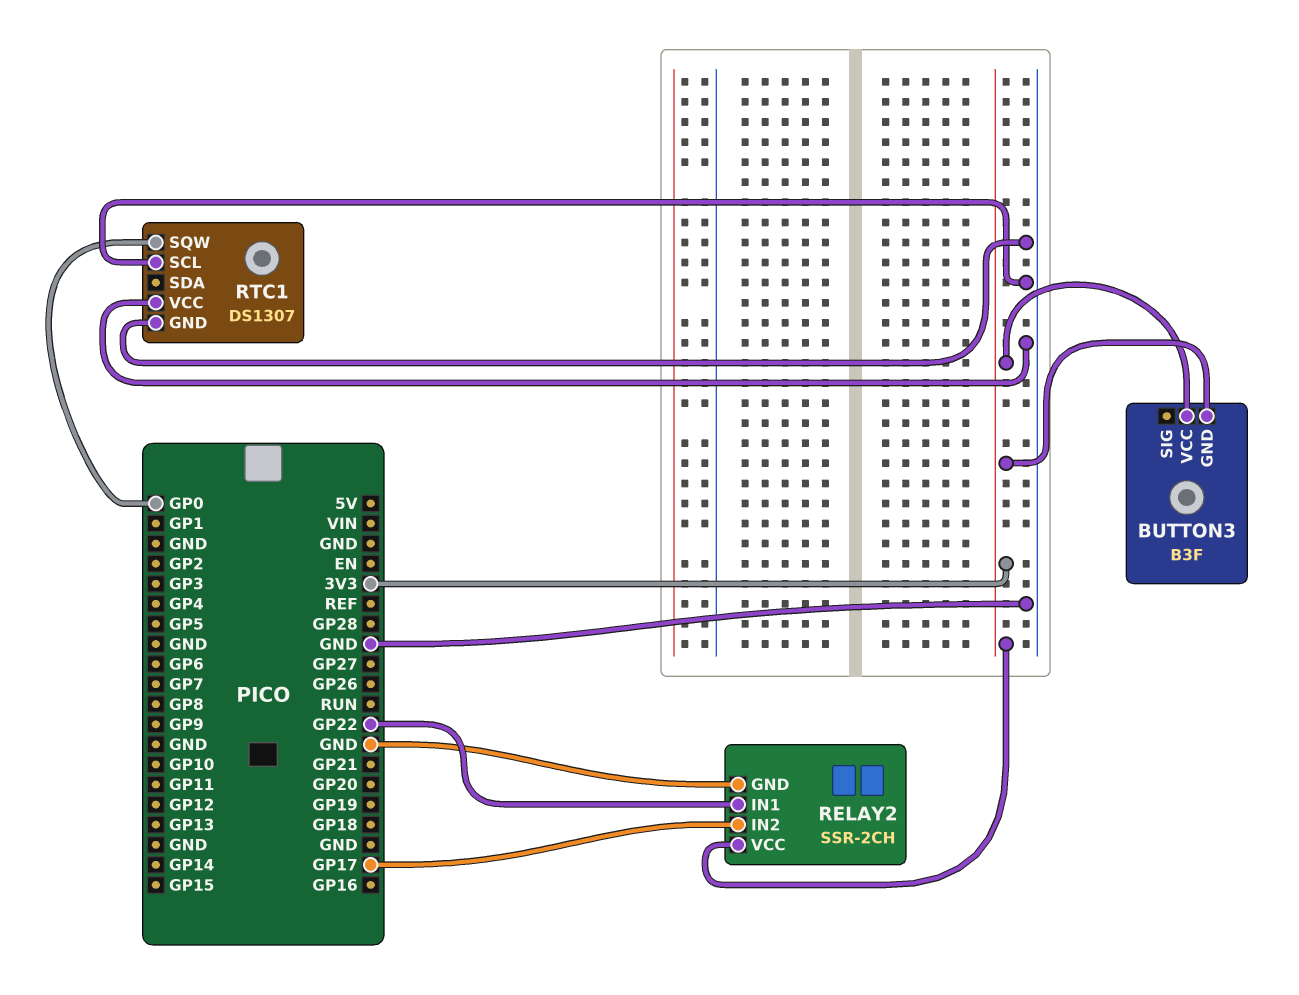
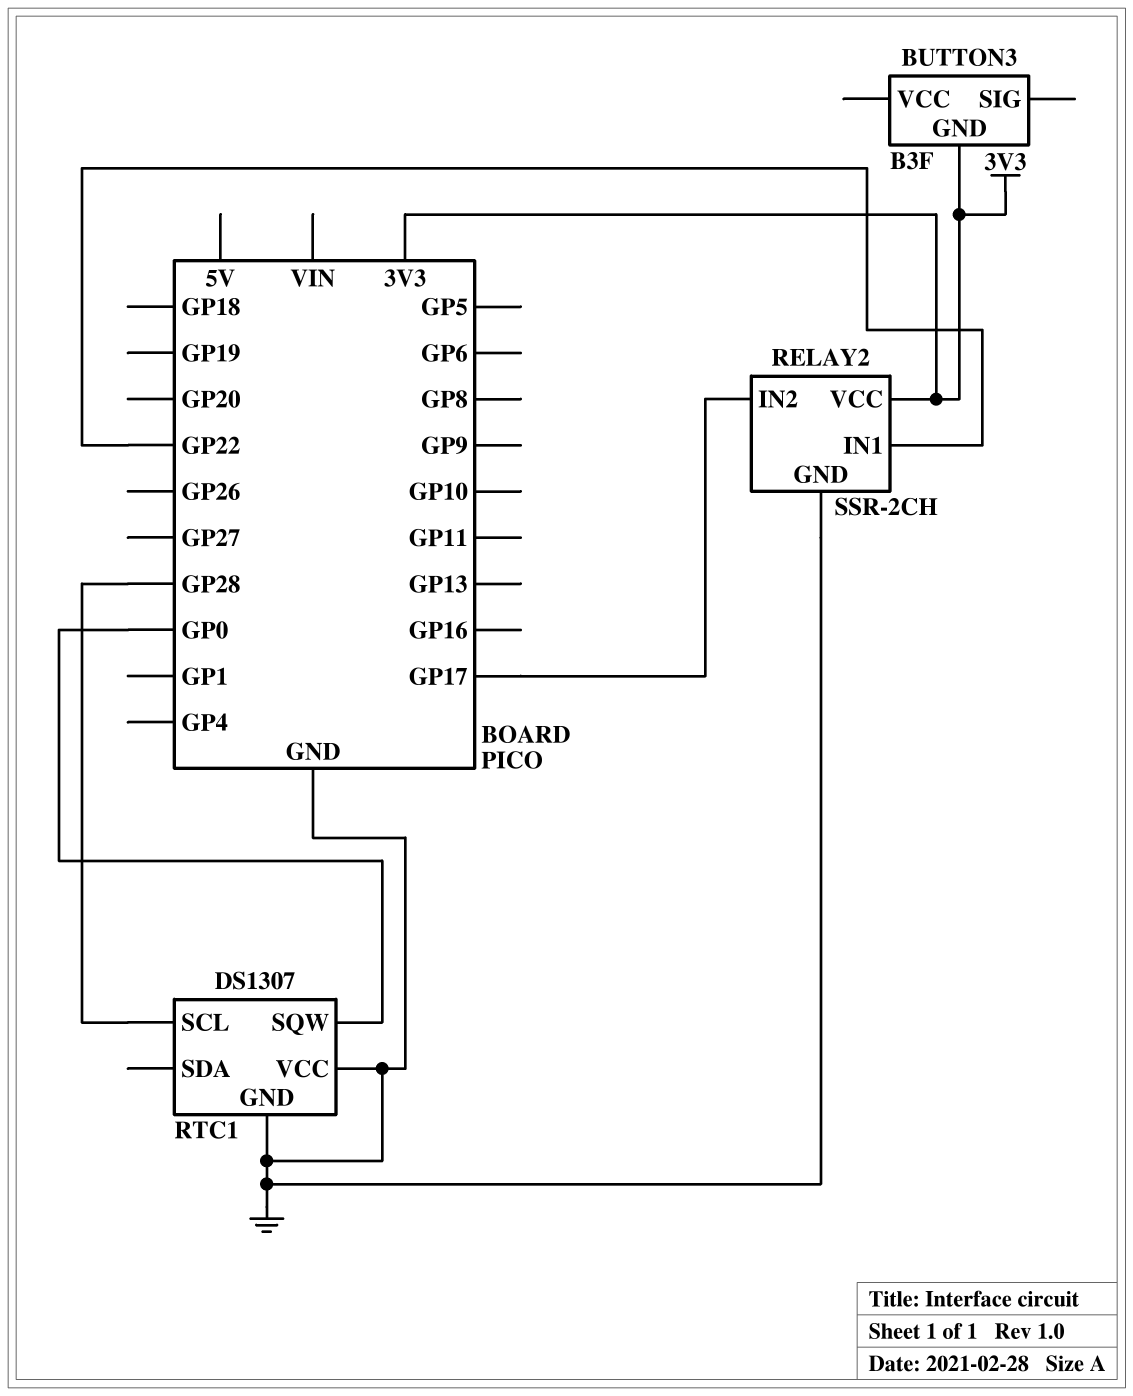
BUTTON3 pin VCC: 3V3 -> none
RTC1 pin SCL: GND -> GP28

